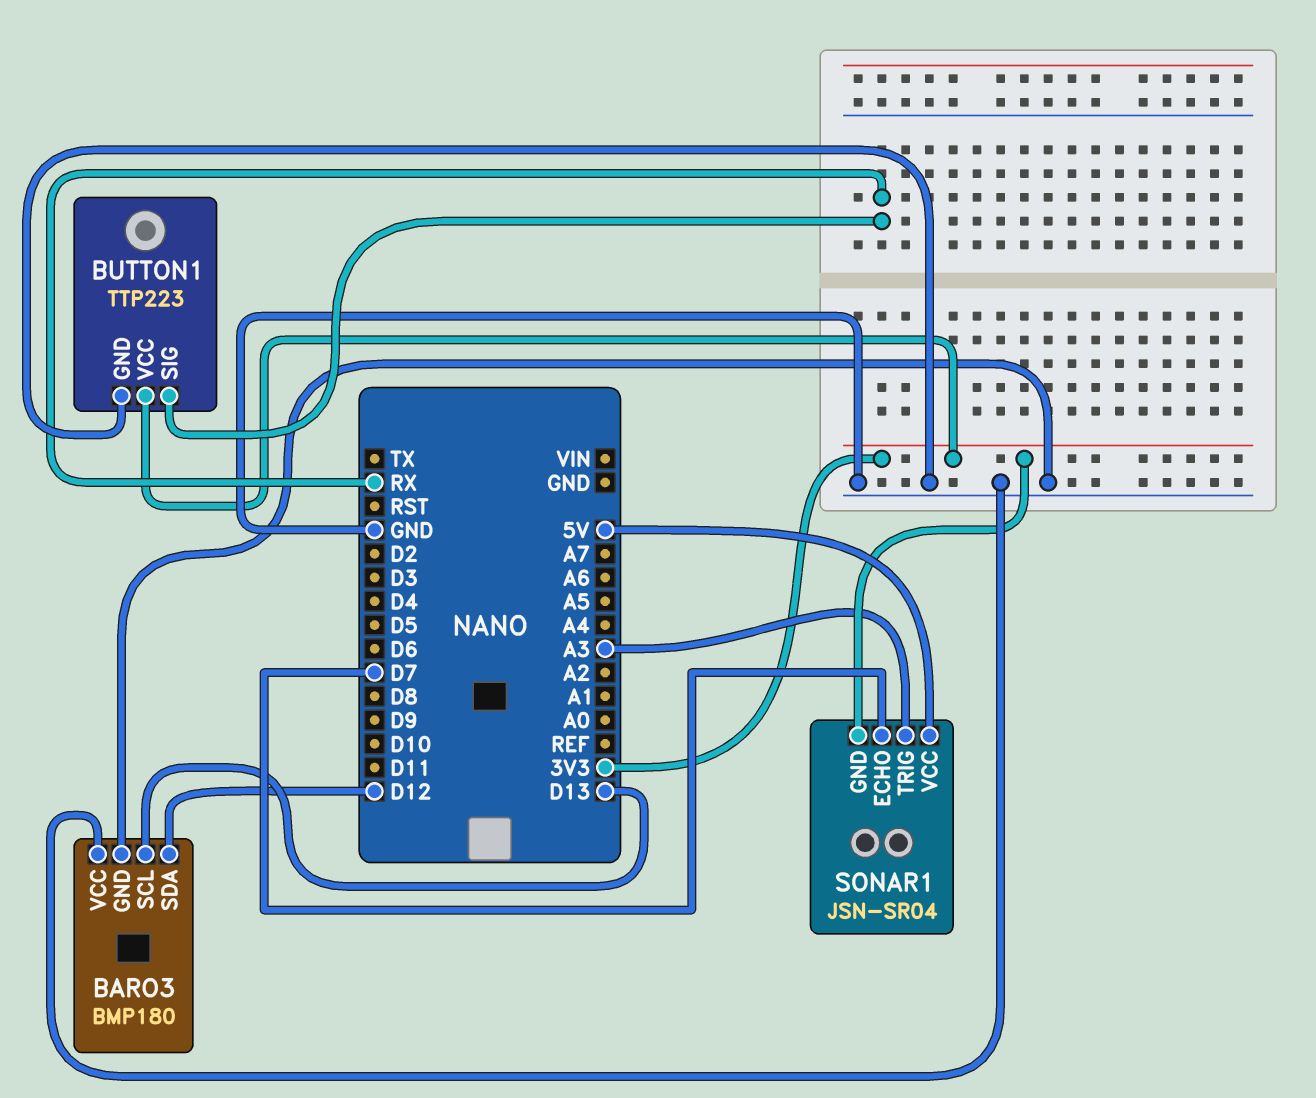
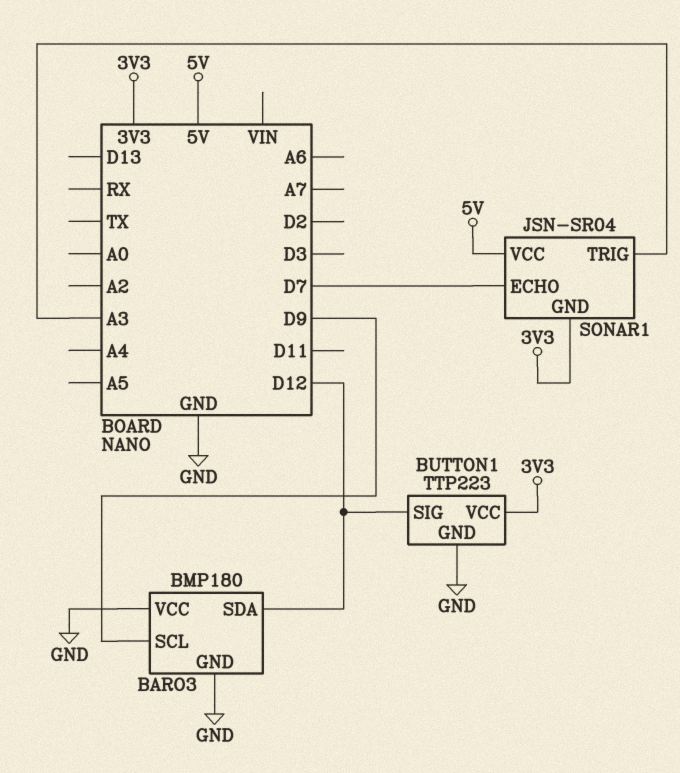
BARO3 pin SCL: D13 -> D9
BUTTON1 pin SIG: RX -> D12

